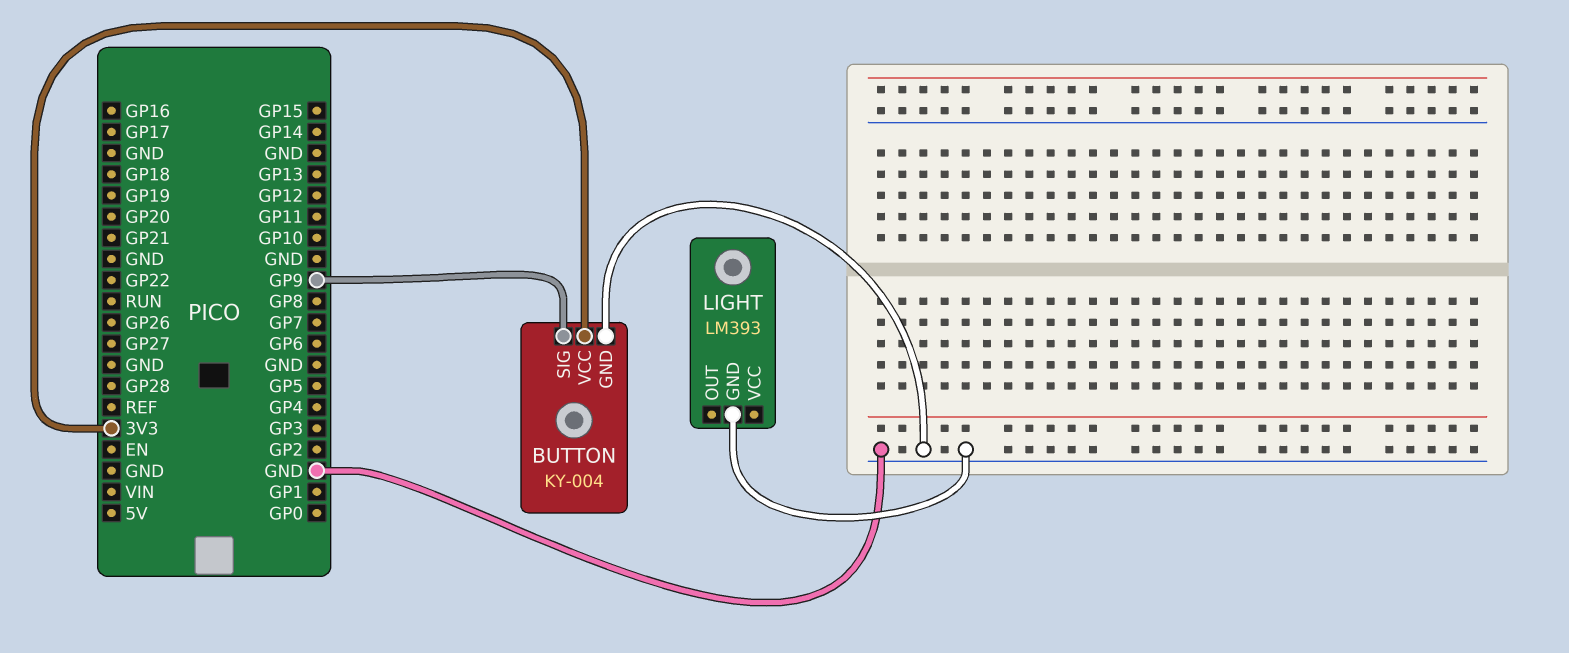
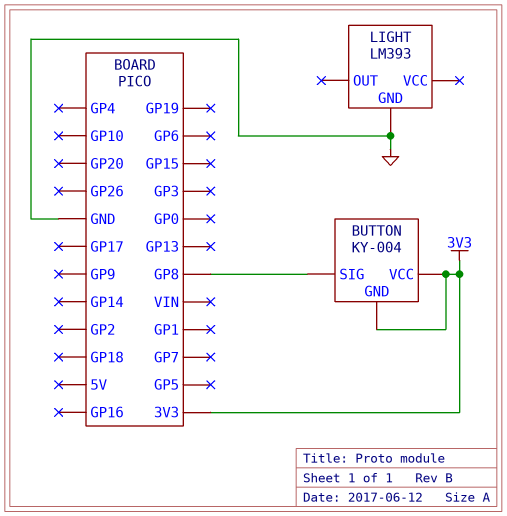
BUTTON pin GND: GND -> 3V3
BUTTON pin SIG: GP9 -> GP8

